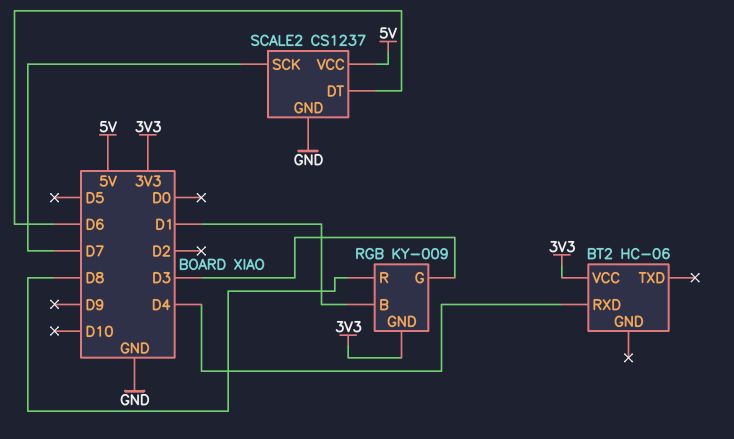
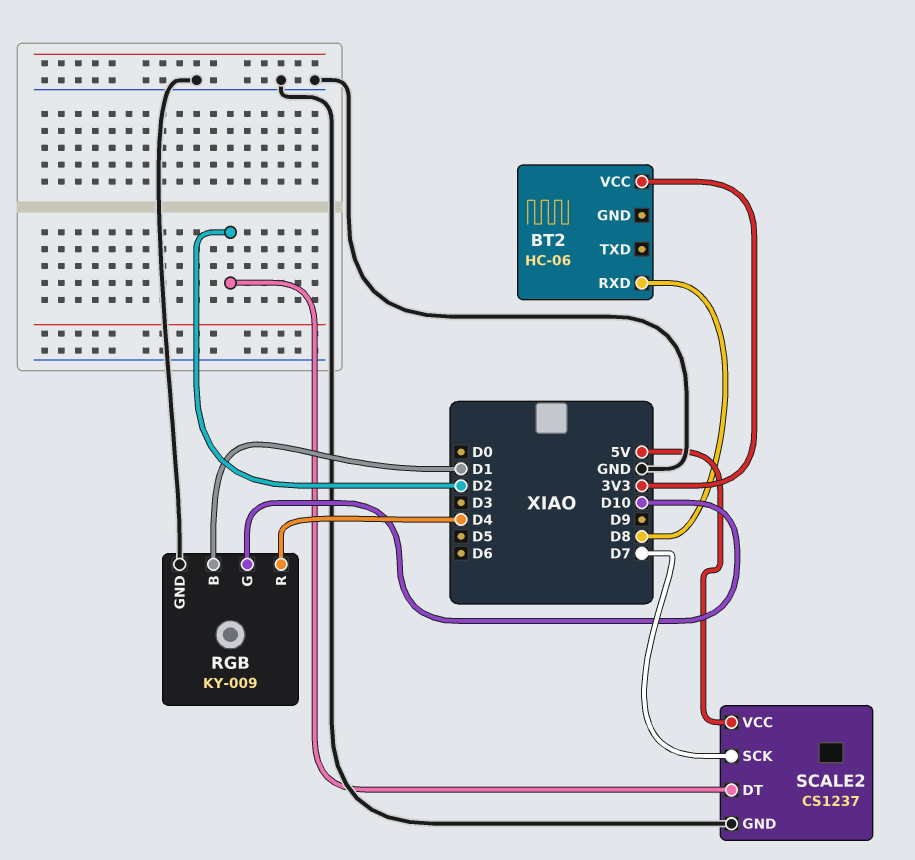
BT2 pin RXD: D4 -> D8
RGB pin G: D3 -> D10
RGB pin GND: 3V3 -> GND
RGB pin R: D8 -> D4
SCALE2 pin DT: D6 -> D2

